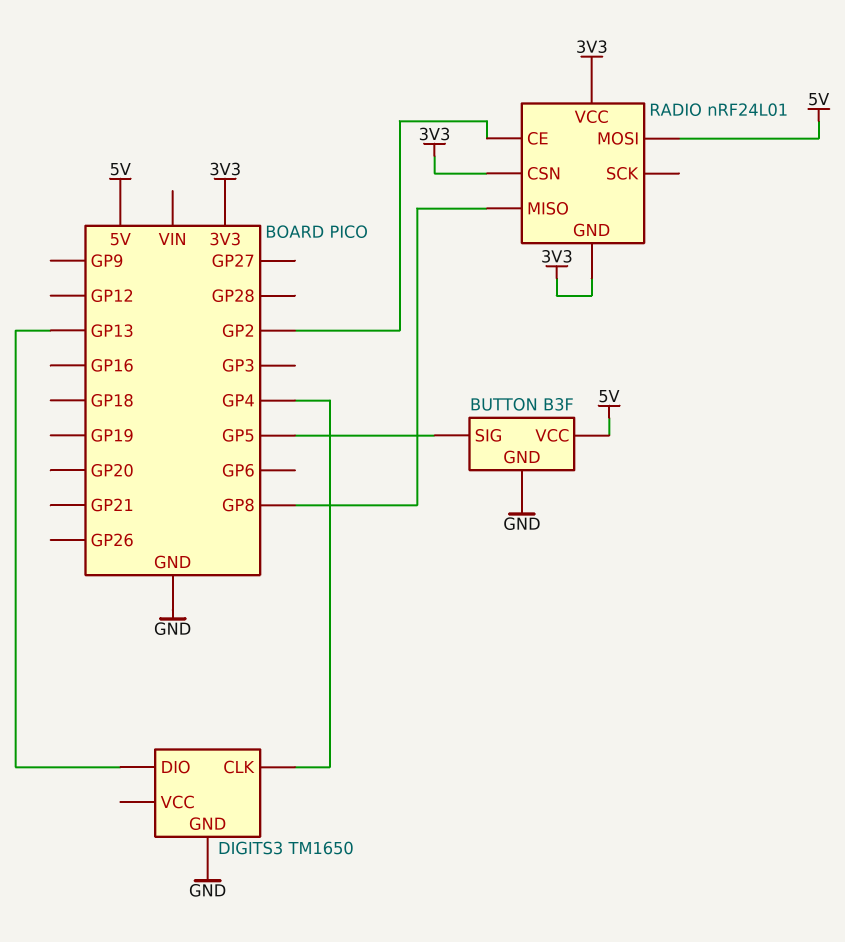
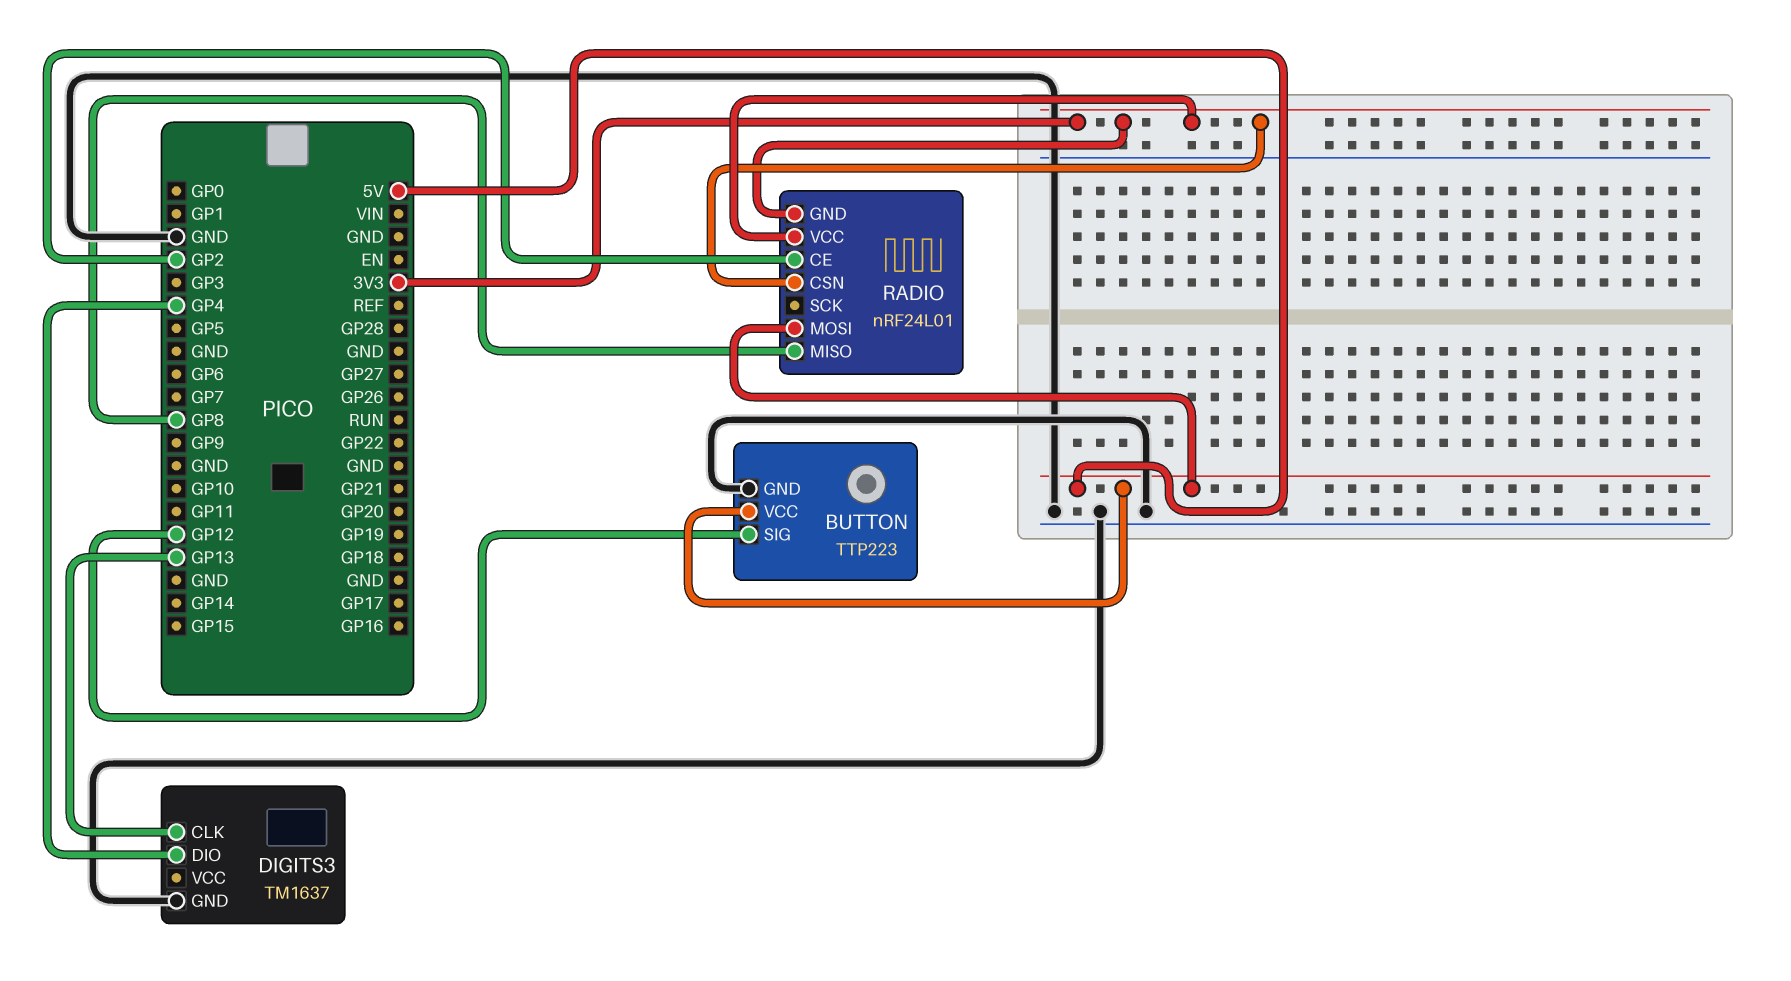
BUTTON: B3F -> TTP223
BUTTON pin SIG: GP5 -> GP12
DIGITS3: TM1650 -> TM1637
DIGITS3 pin CLK: GP4 -> GP13
DIGITS3 pin DIO: GP13 -> GP4

